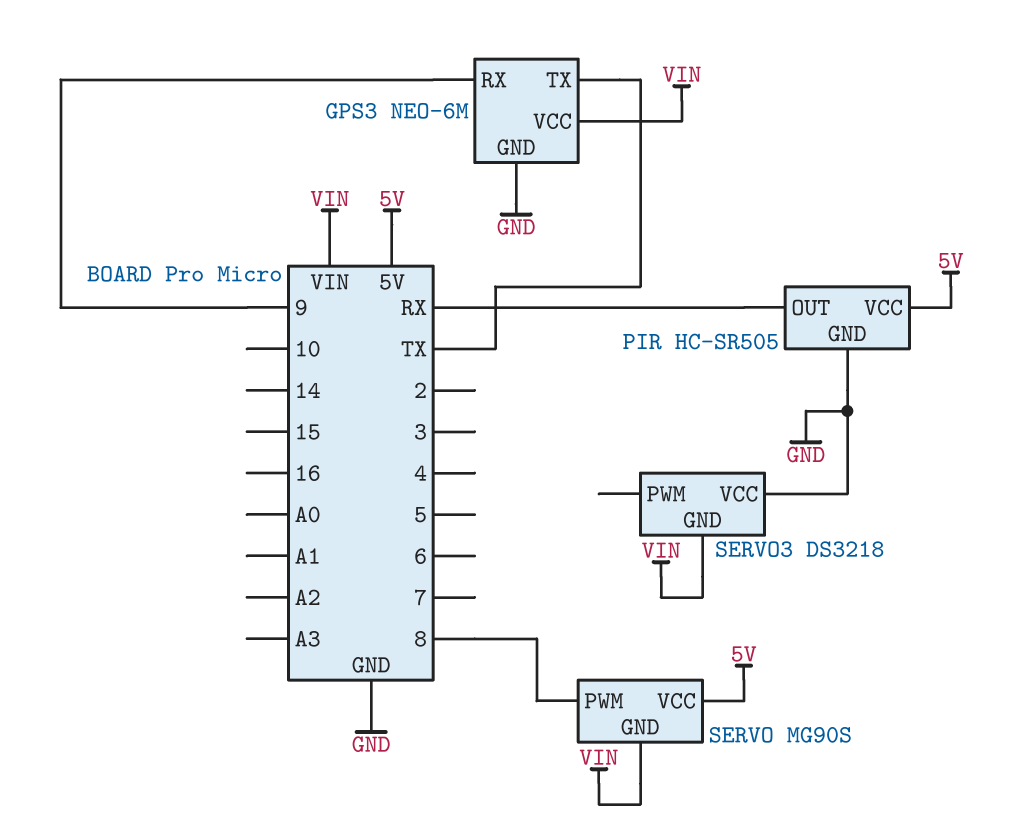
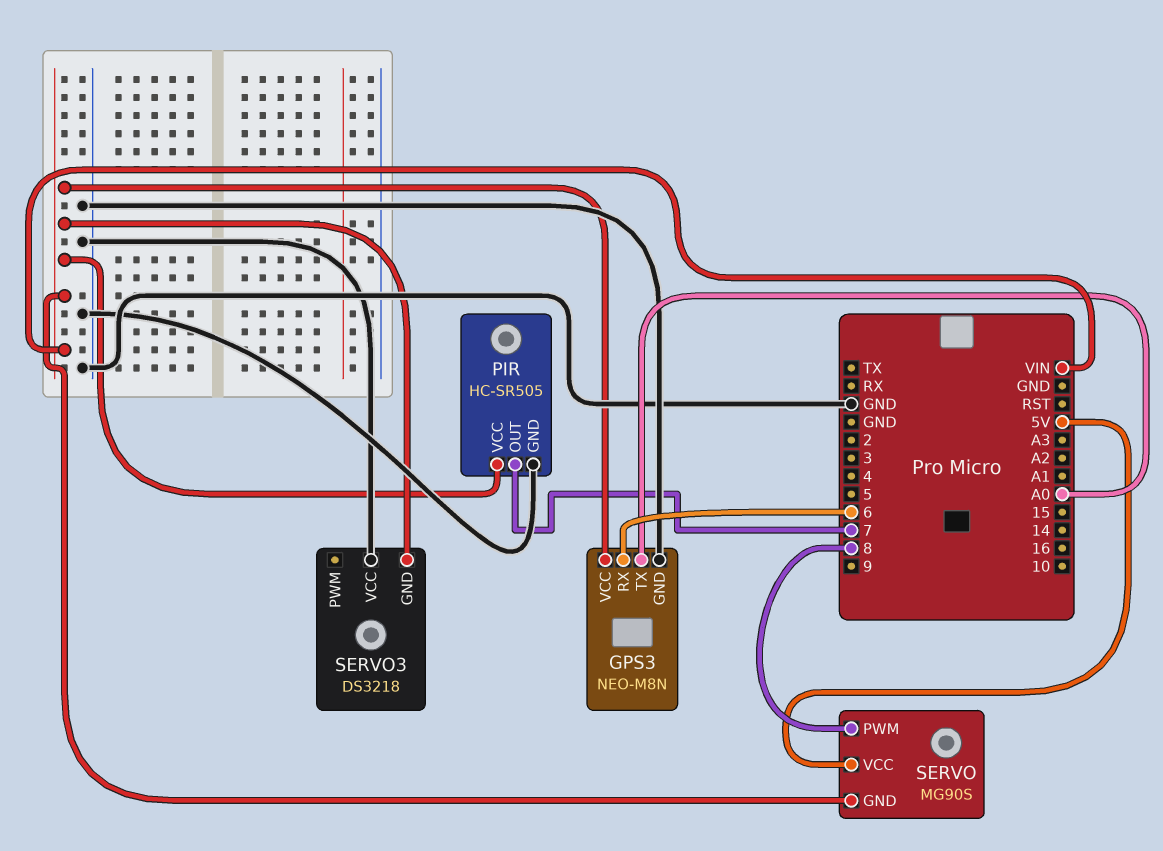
GPS3: NEO-6M -> NEO-M8N
GPS3 pin RX: 9 -> 6
GPS3 pin TX: TX -> A0
PIR pin OUT: RX -> 7
PIR pin VCC: 5V -> VIN

